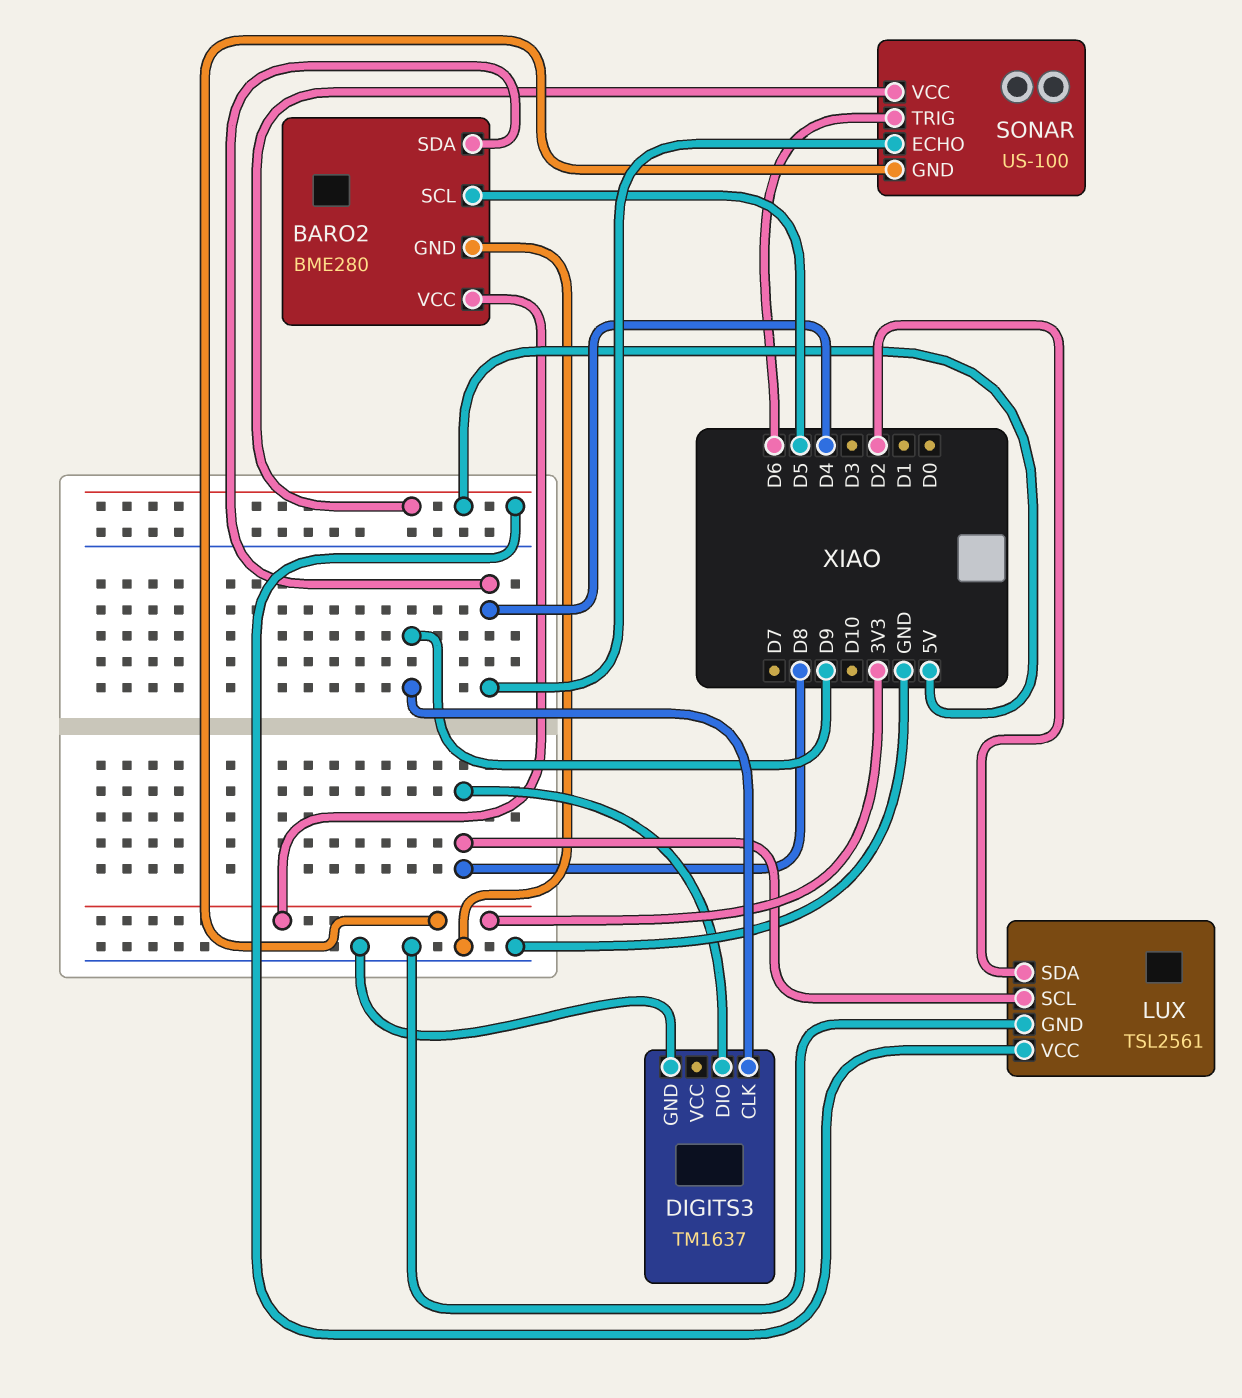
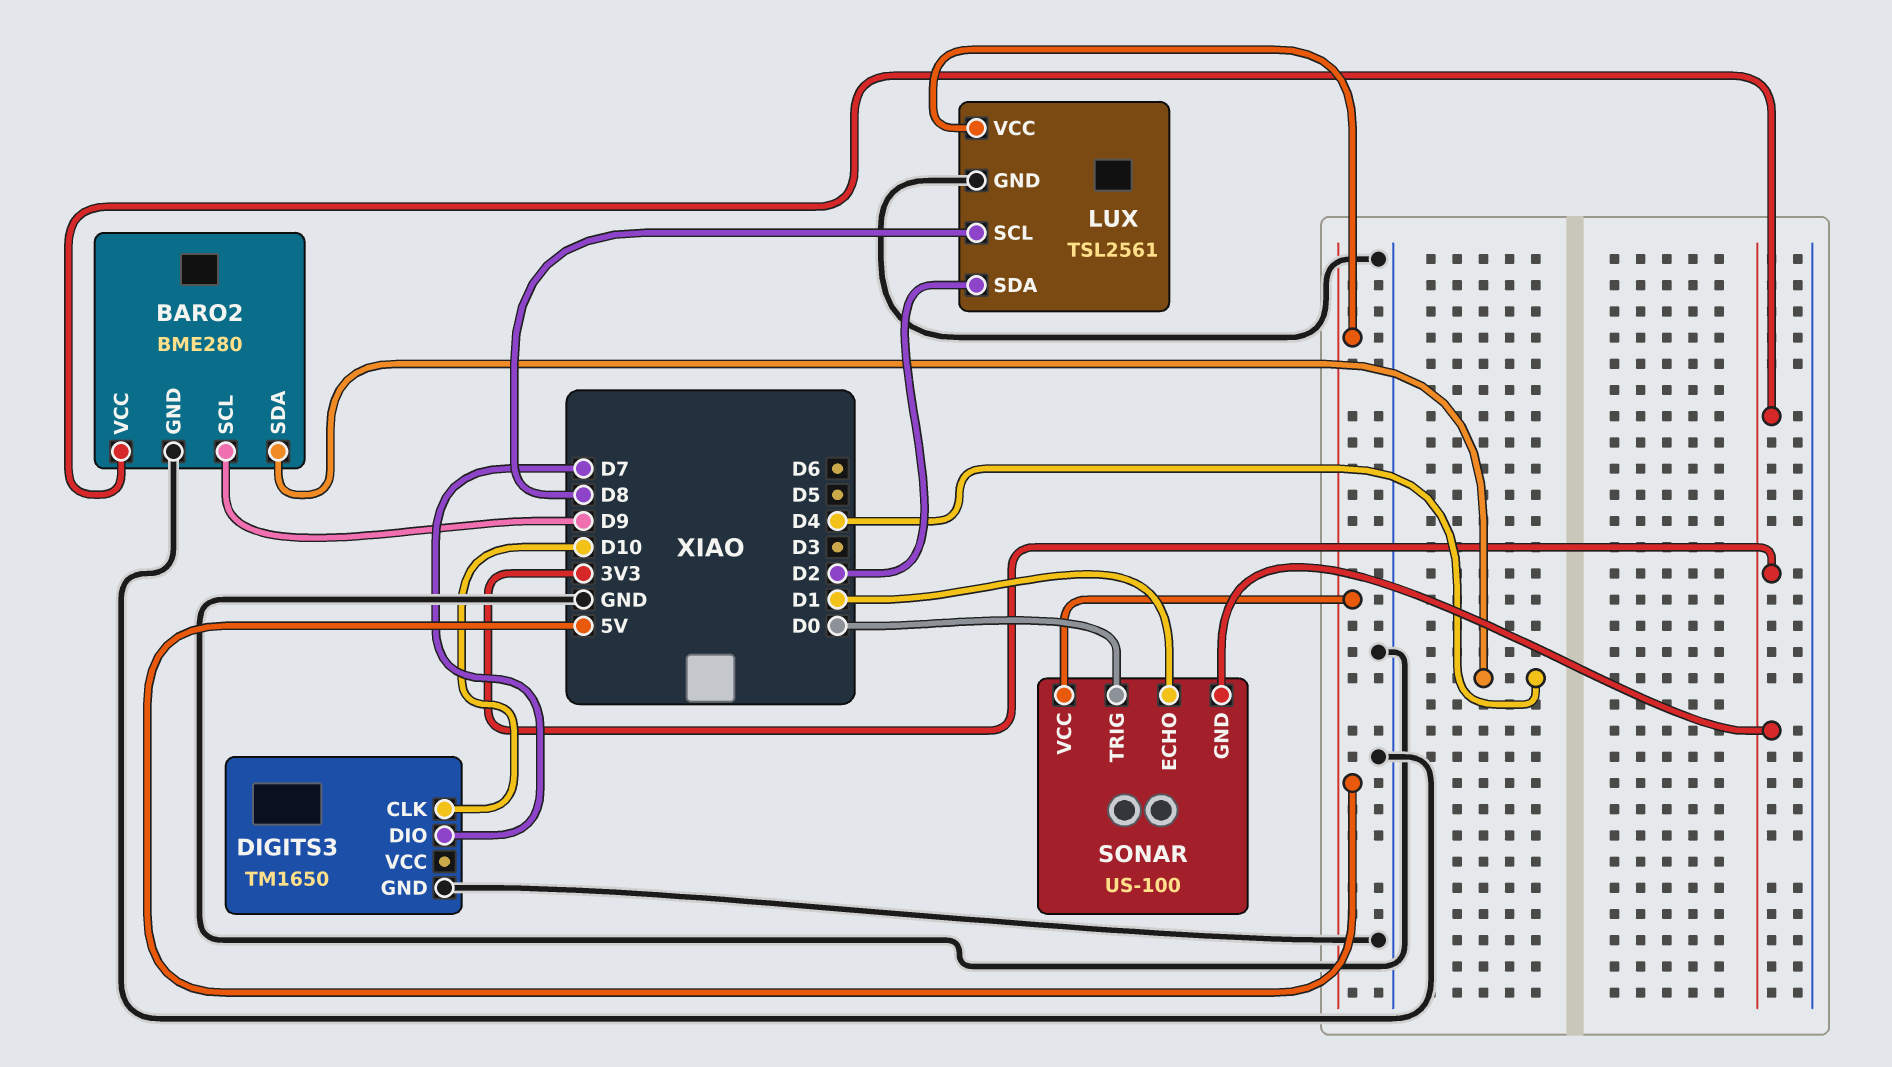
BARO2 pin SCL: D5 -> D9
DIGITS3: TM1637 -> TM1650
DIGITS3 pin CLK: D9 -> D10
DIGITS3 pin DIO: D8 -> D7
SONAR pin ECHO: D4 -> D1
SONAR pin TRIG: D6 -> D0

